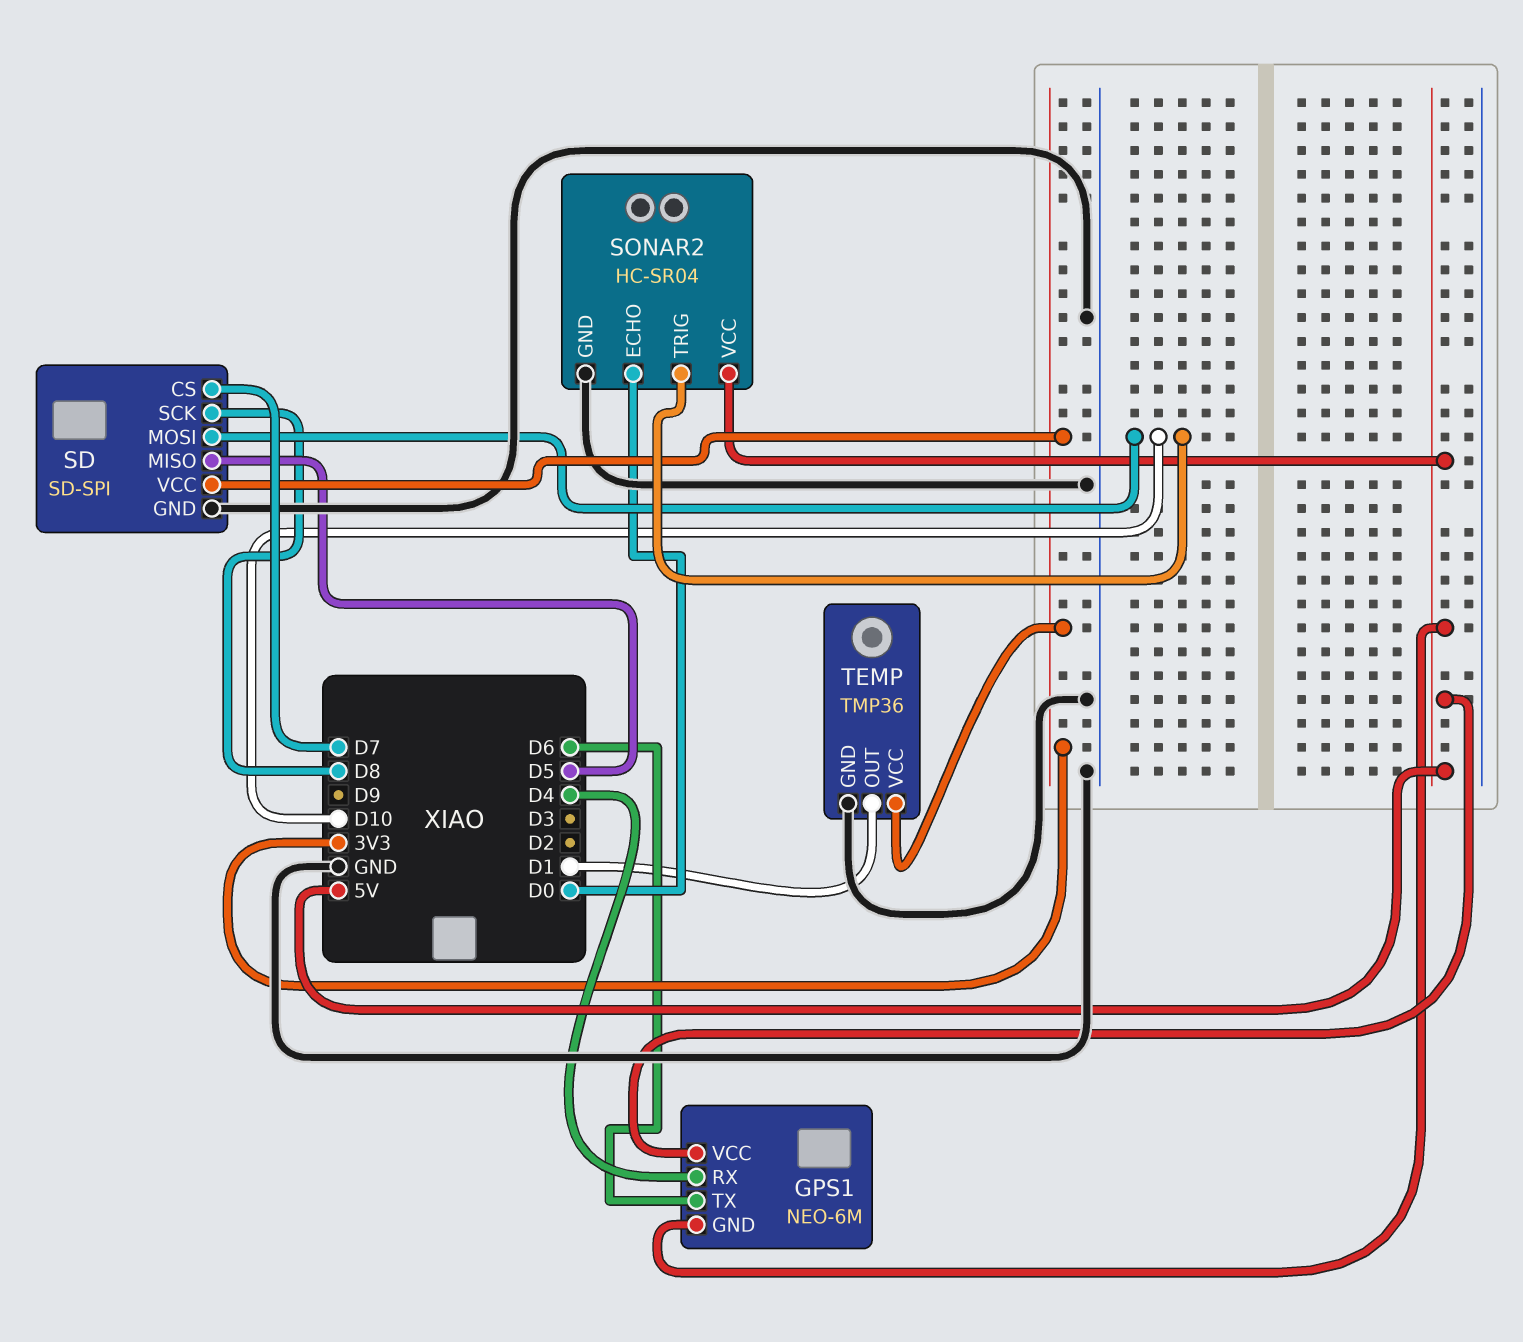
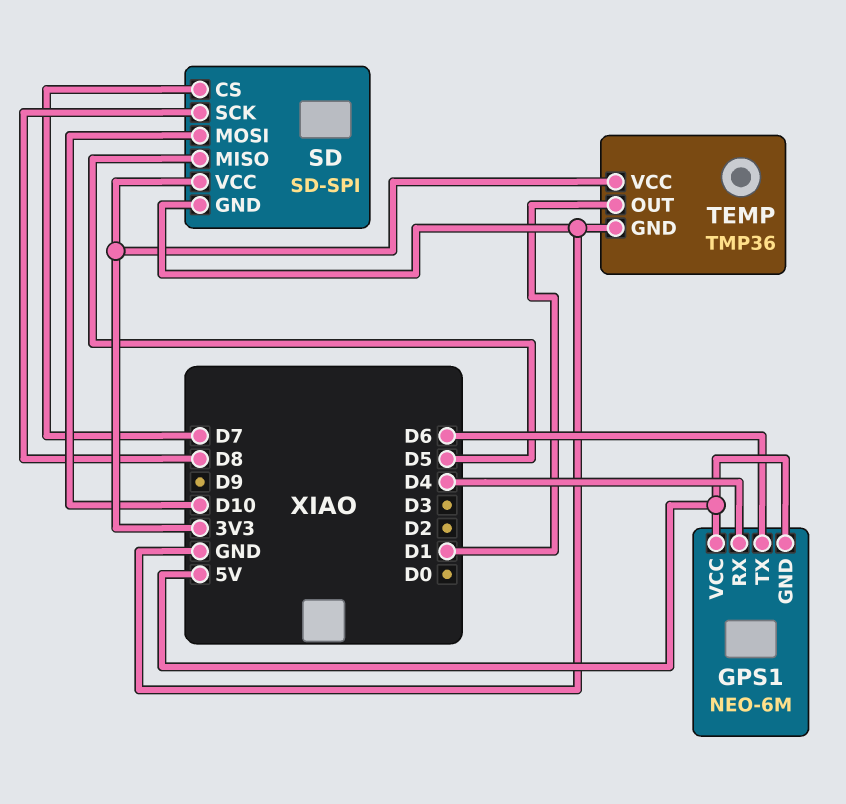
SONAR2: HC-SR04 -> none
SONAR2 pin ECHO: D0 -> none
SONAR2 pin GND: GND -> none
SONAR2 pin TRIG: D10 -> none
SONAR2 pin VCC: 5V -> none

